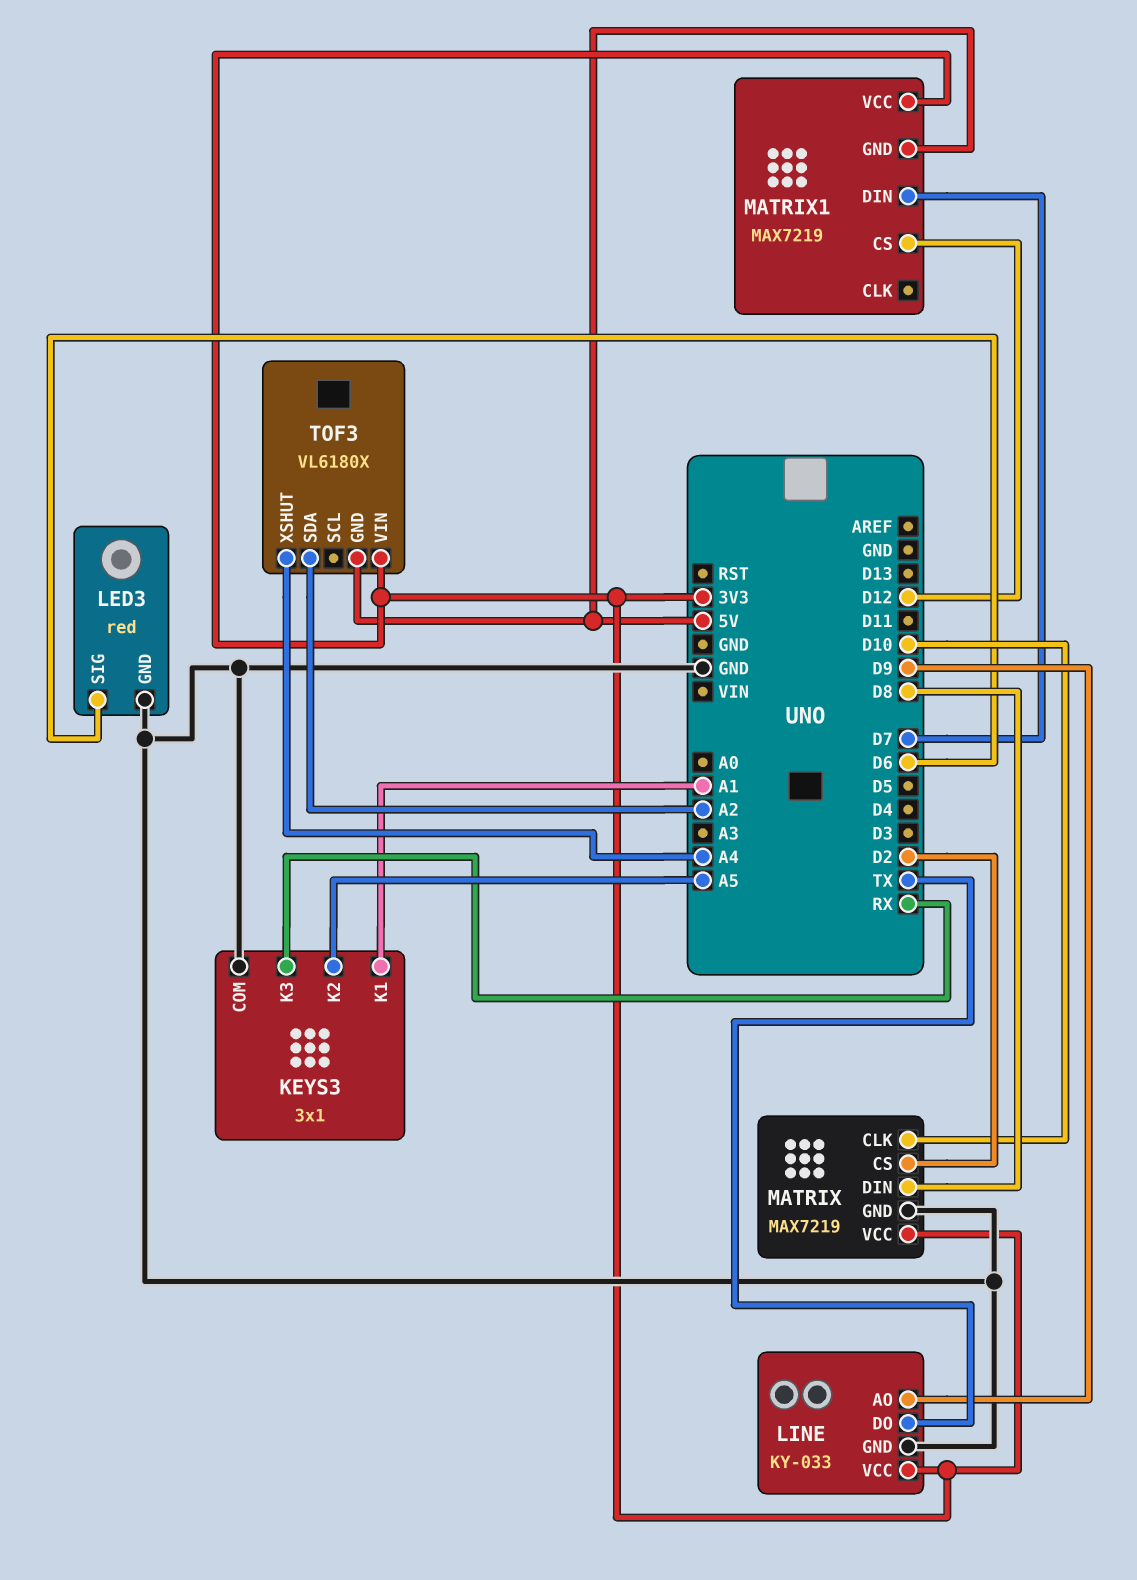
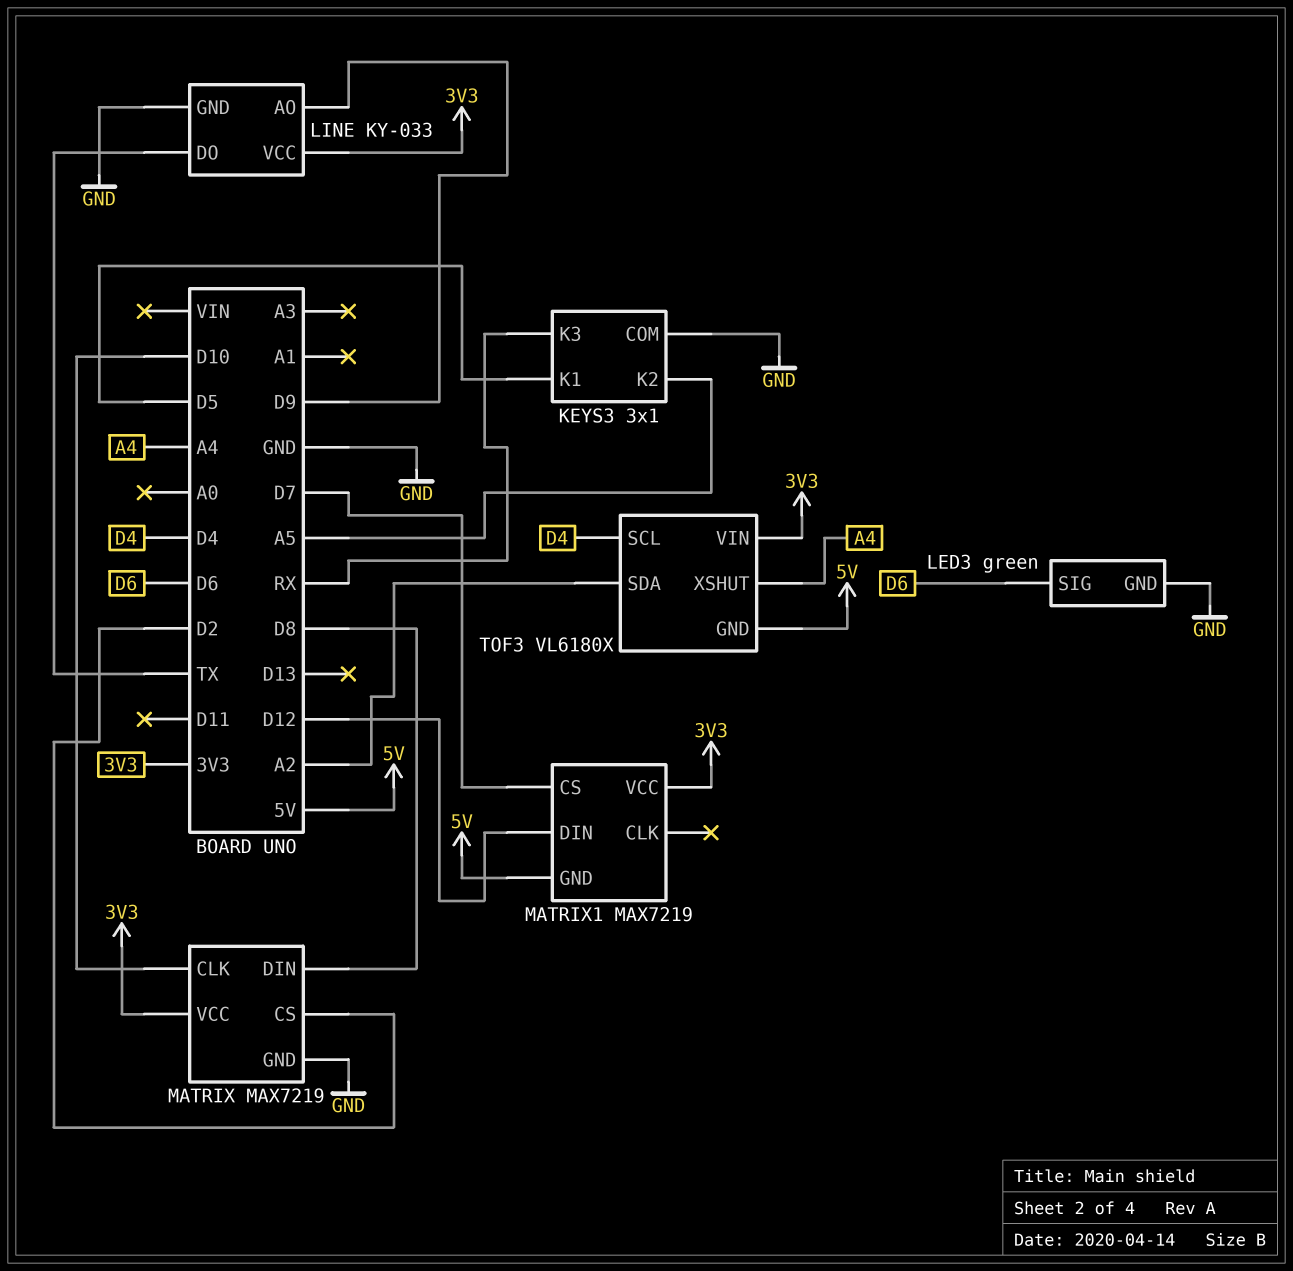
KEYS3 pin K1: A1 -> D5
LED3: red -> green
MATRIX1 pin CS: D12 -> D7
MATRIX1 pin DIN: D7 -> D12
TOF3 pin SCL: none -> D4

